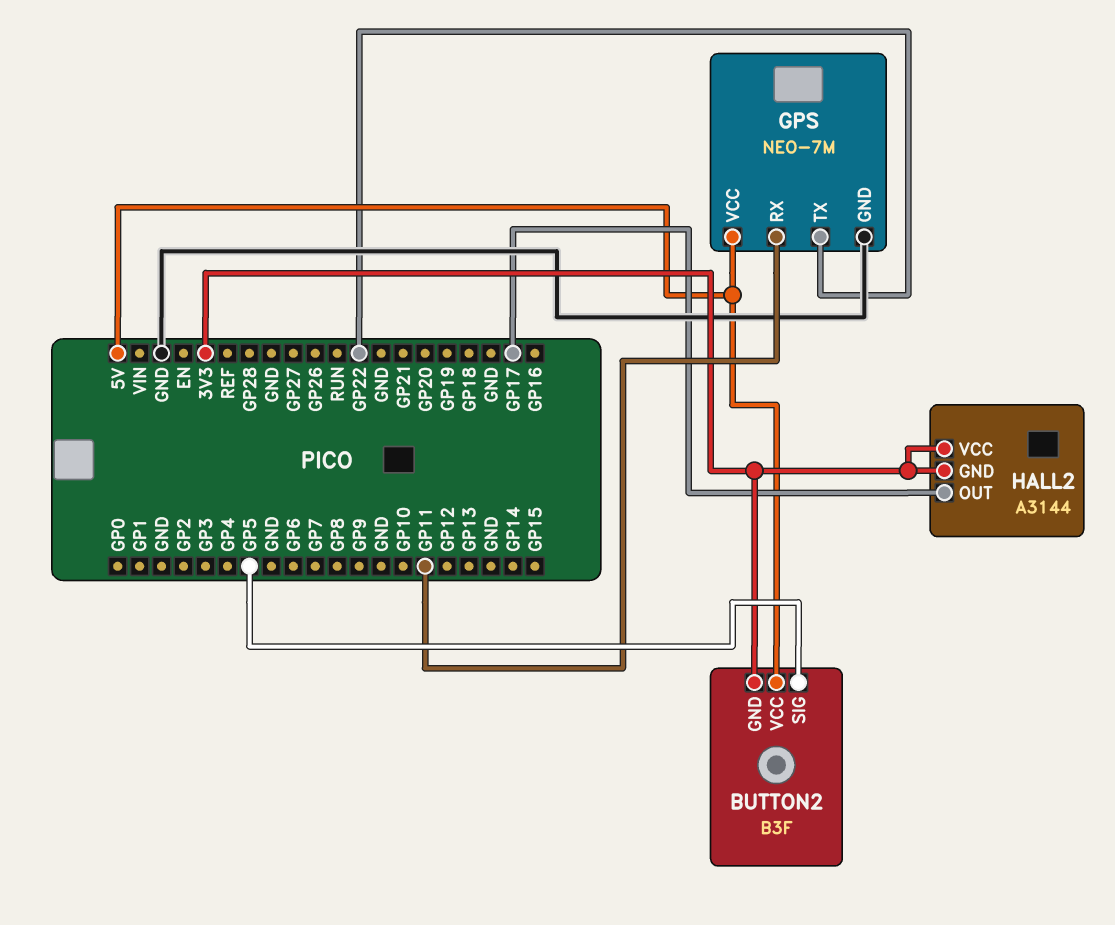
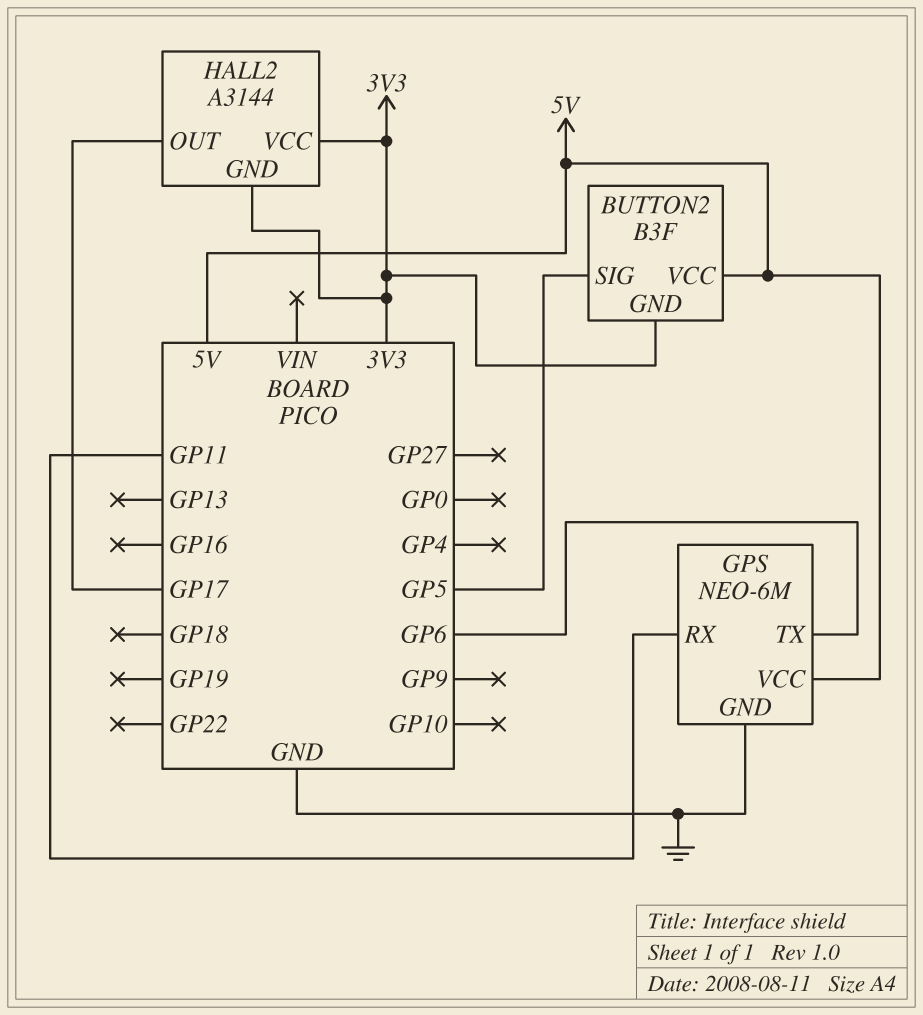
GPS: NEO-7M -> NEO-6M
GPS pin TX: GP22 -> GP6

